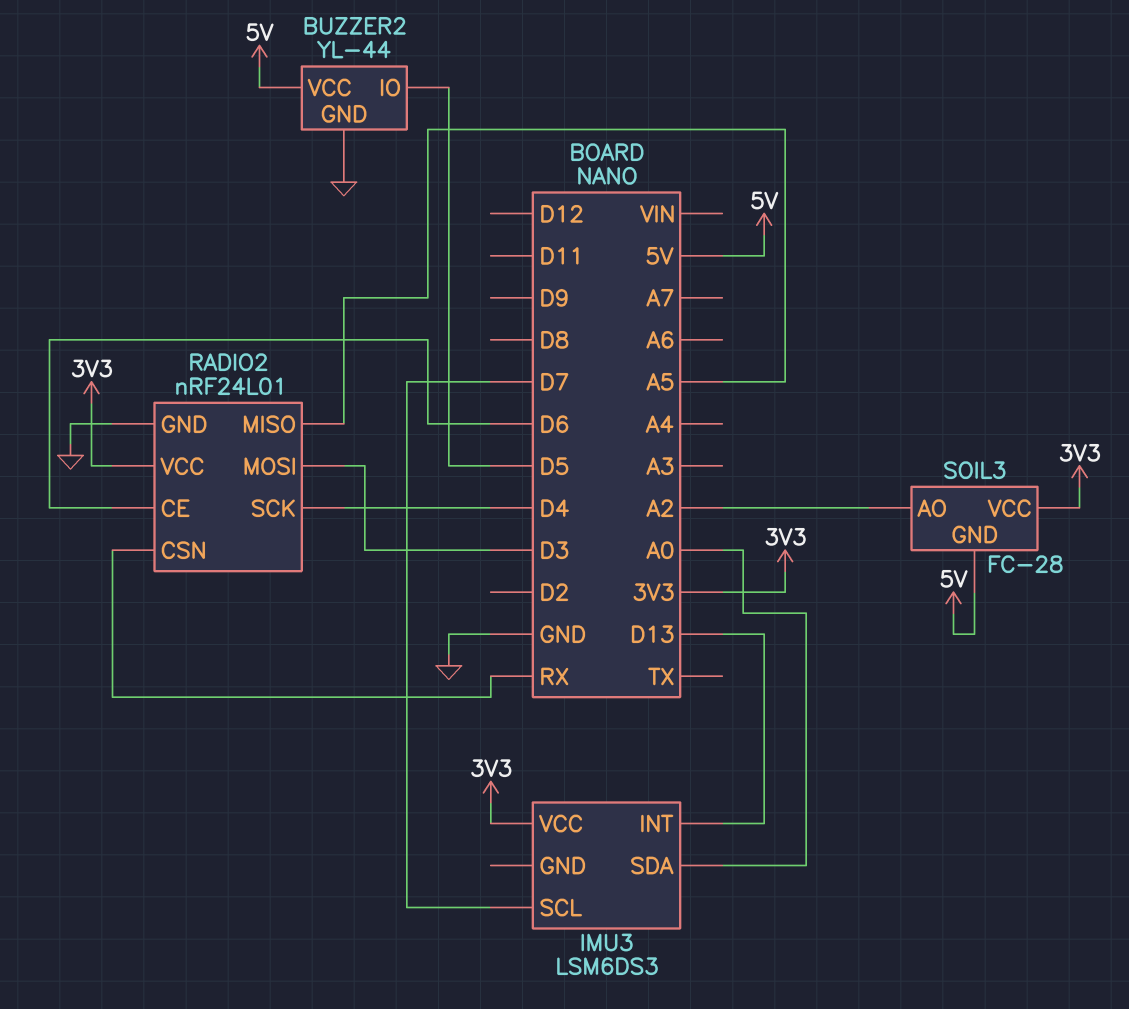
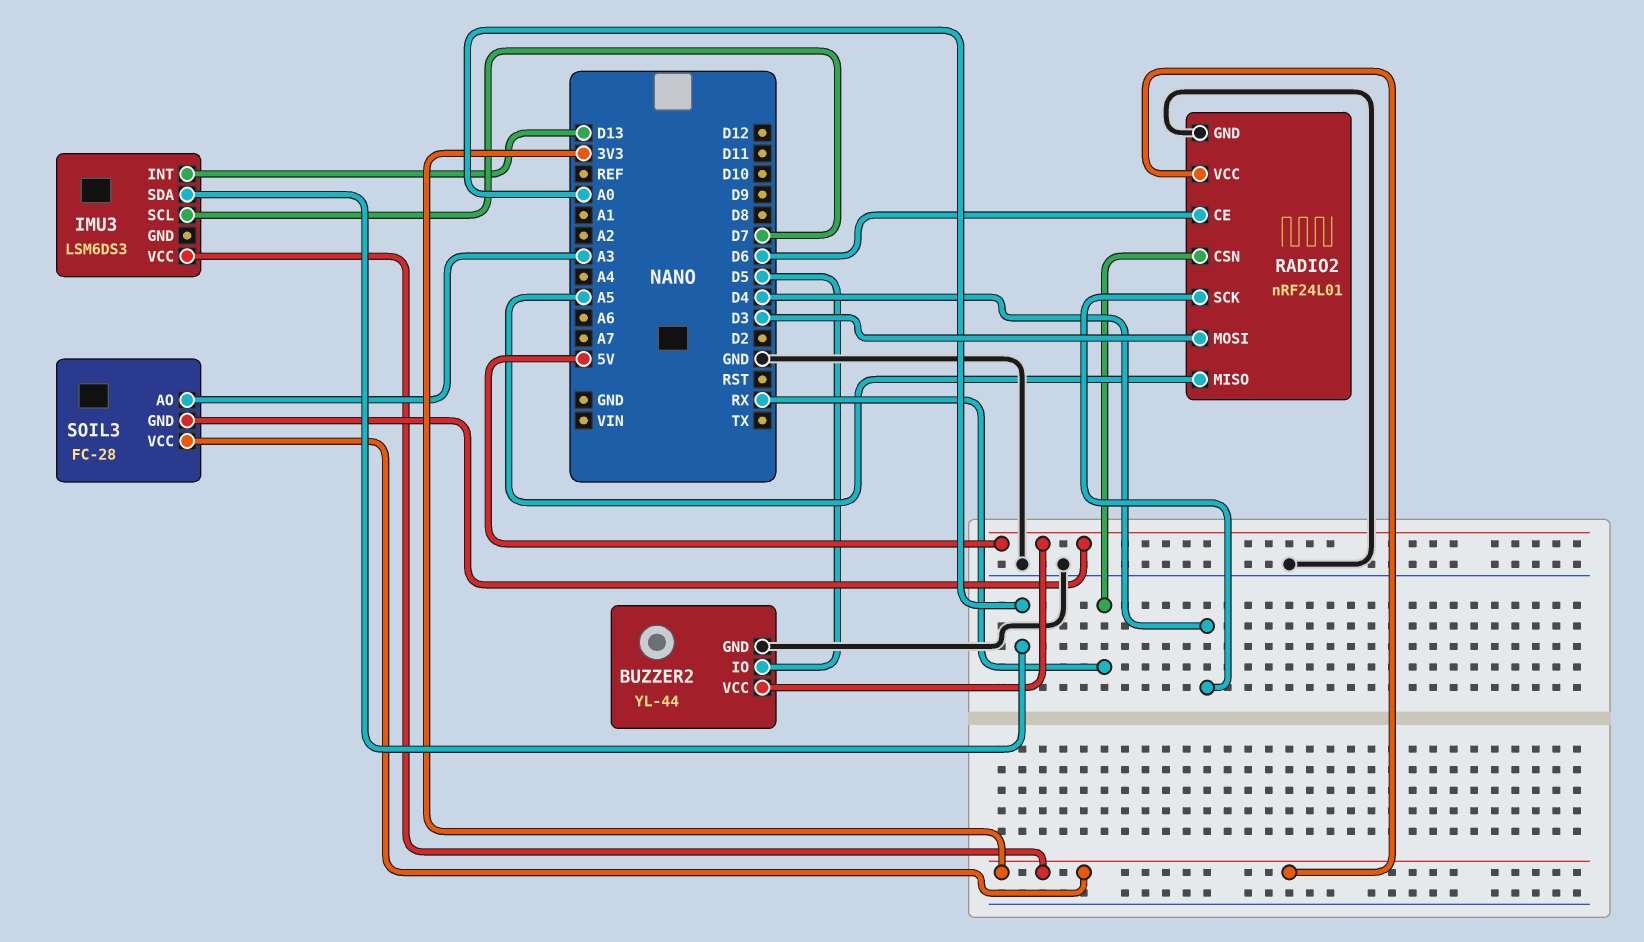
SOIL3 pin AO: A2 -> A3

